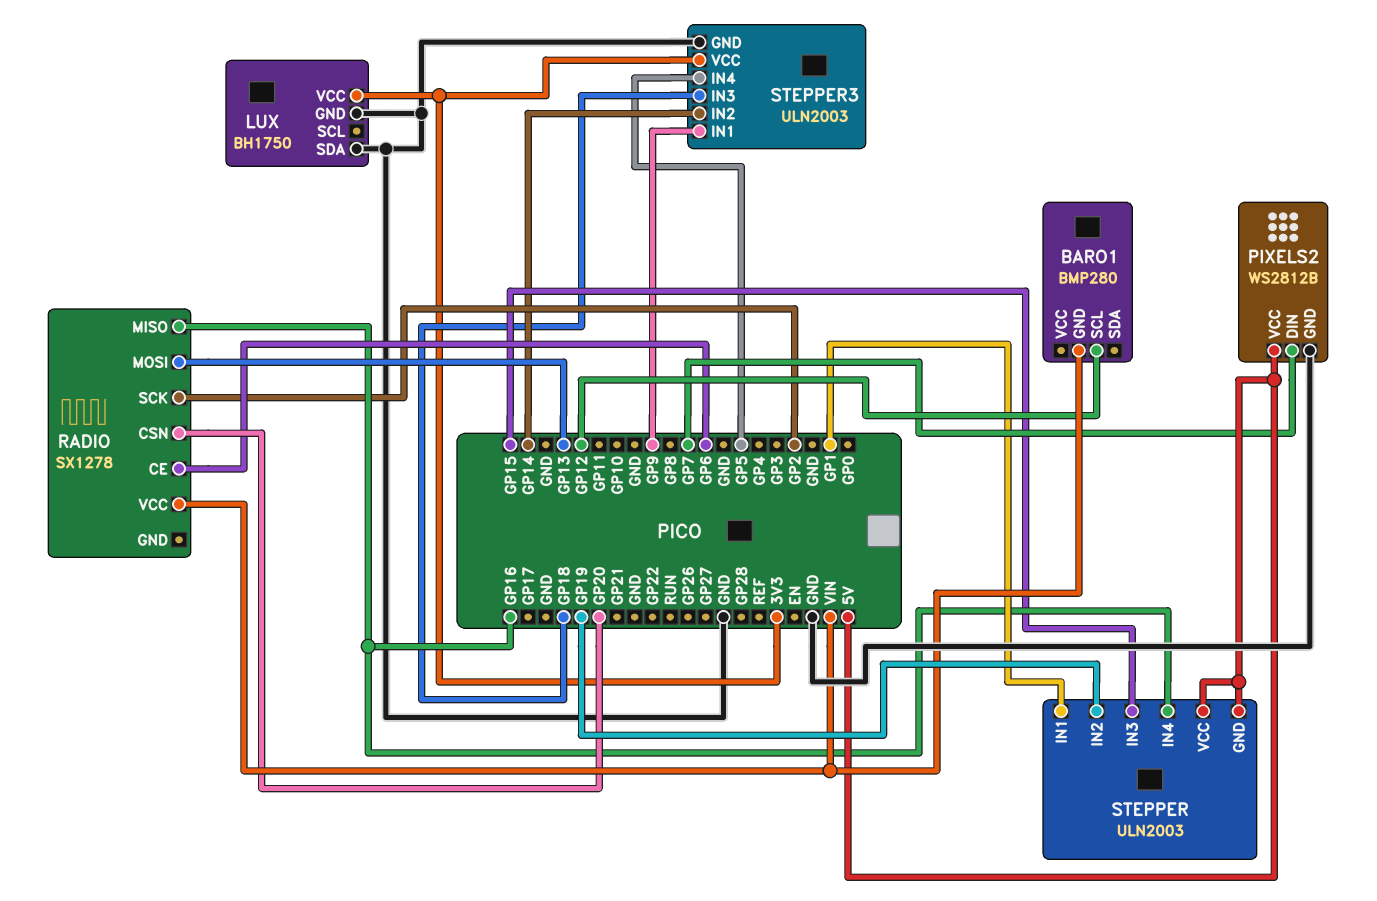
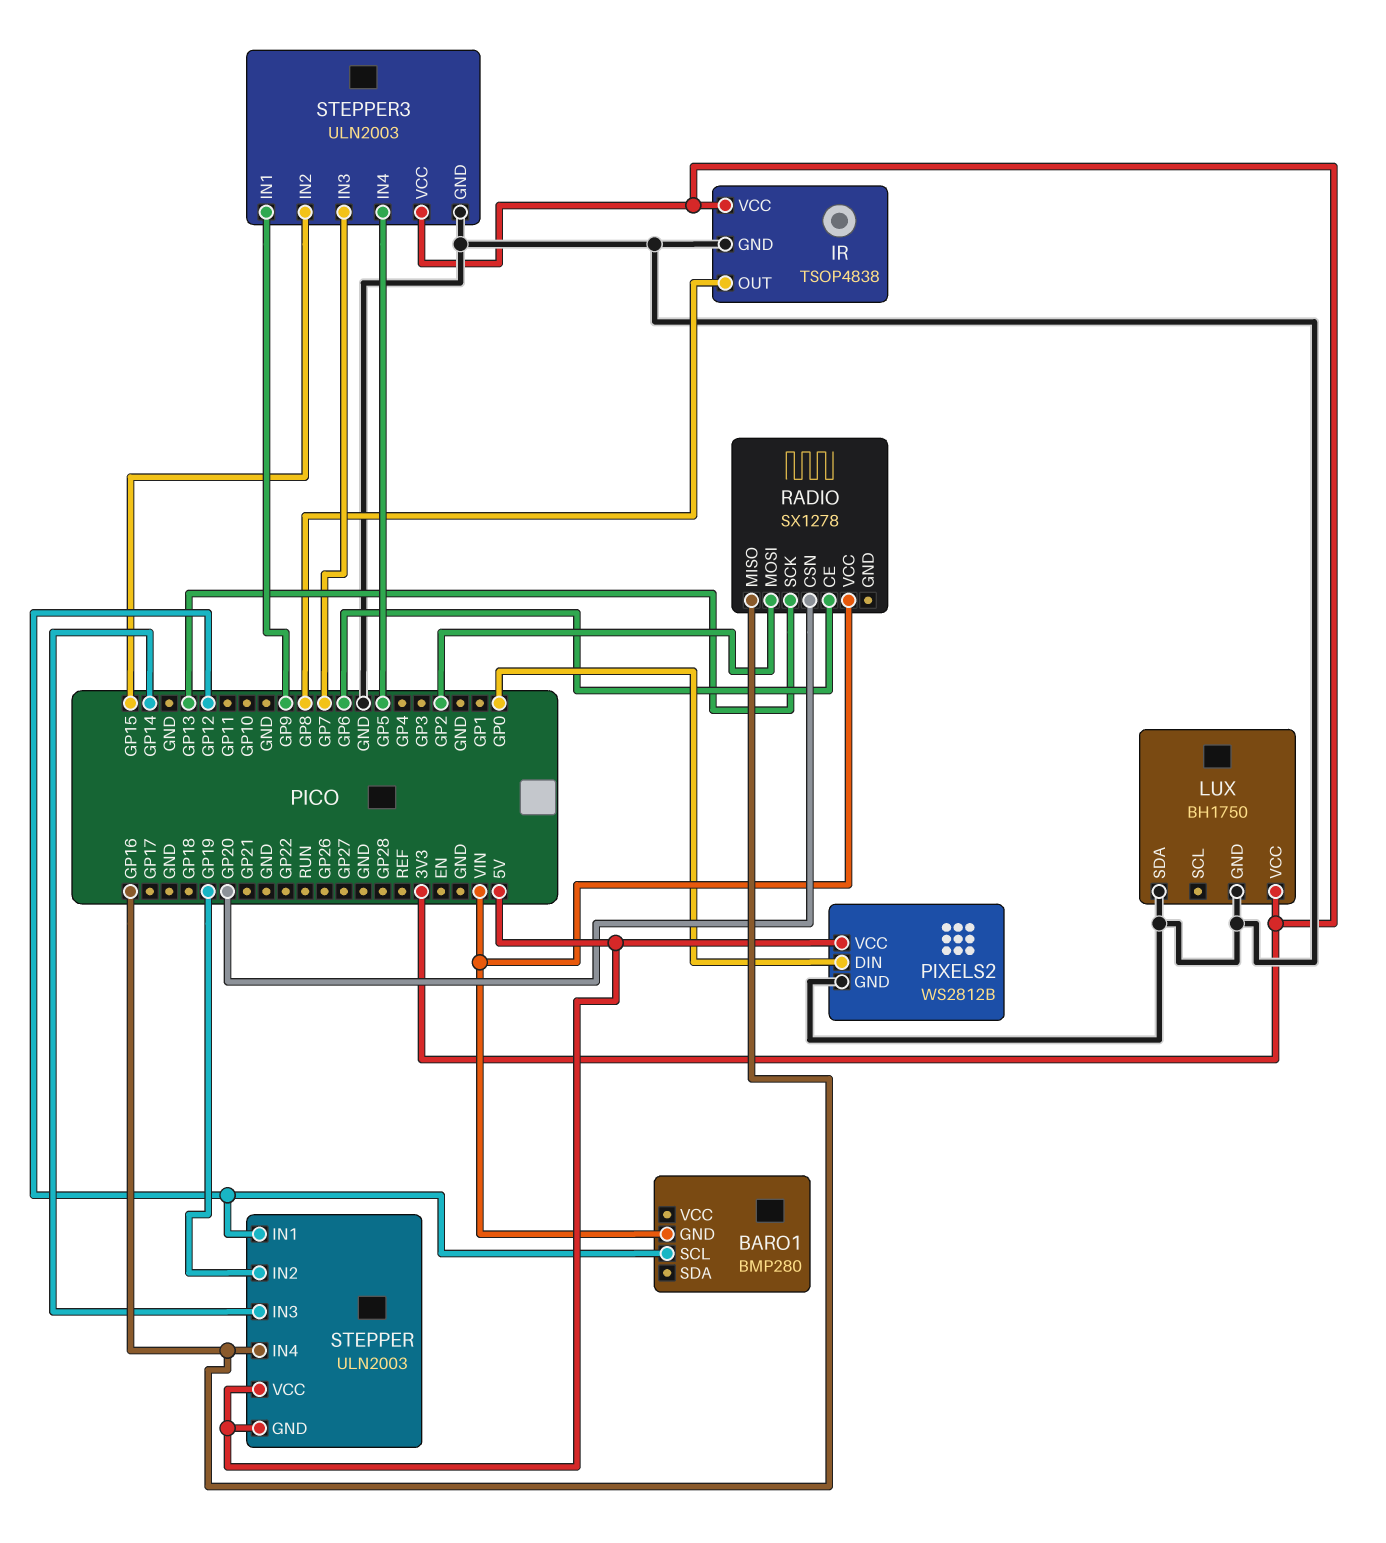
IR: none -> TSOP4838
IR pin GND: none -> GND
IR pin OUT: none -> GP8
IR pin VCC: none -> 3V3
PIXELS2 pin DIN: GP7 -> GP0
RADIO pin MOSI: GP13 -> GP2
RADIO pin SCK: GP2 -> GP13
STEPPER pin IN1: GP1 -> GP12
STEPPER pin IN3: GP15 -> GP14
STEPPER3 pin IN2: GP14 -> GP15
STEPPER3 pin IN3: GP18 -> GP7

